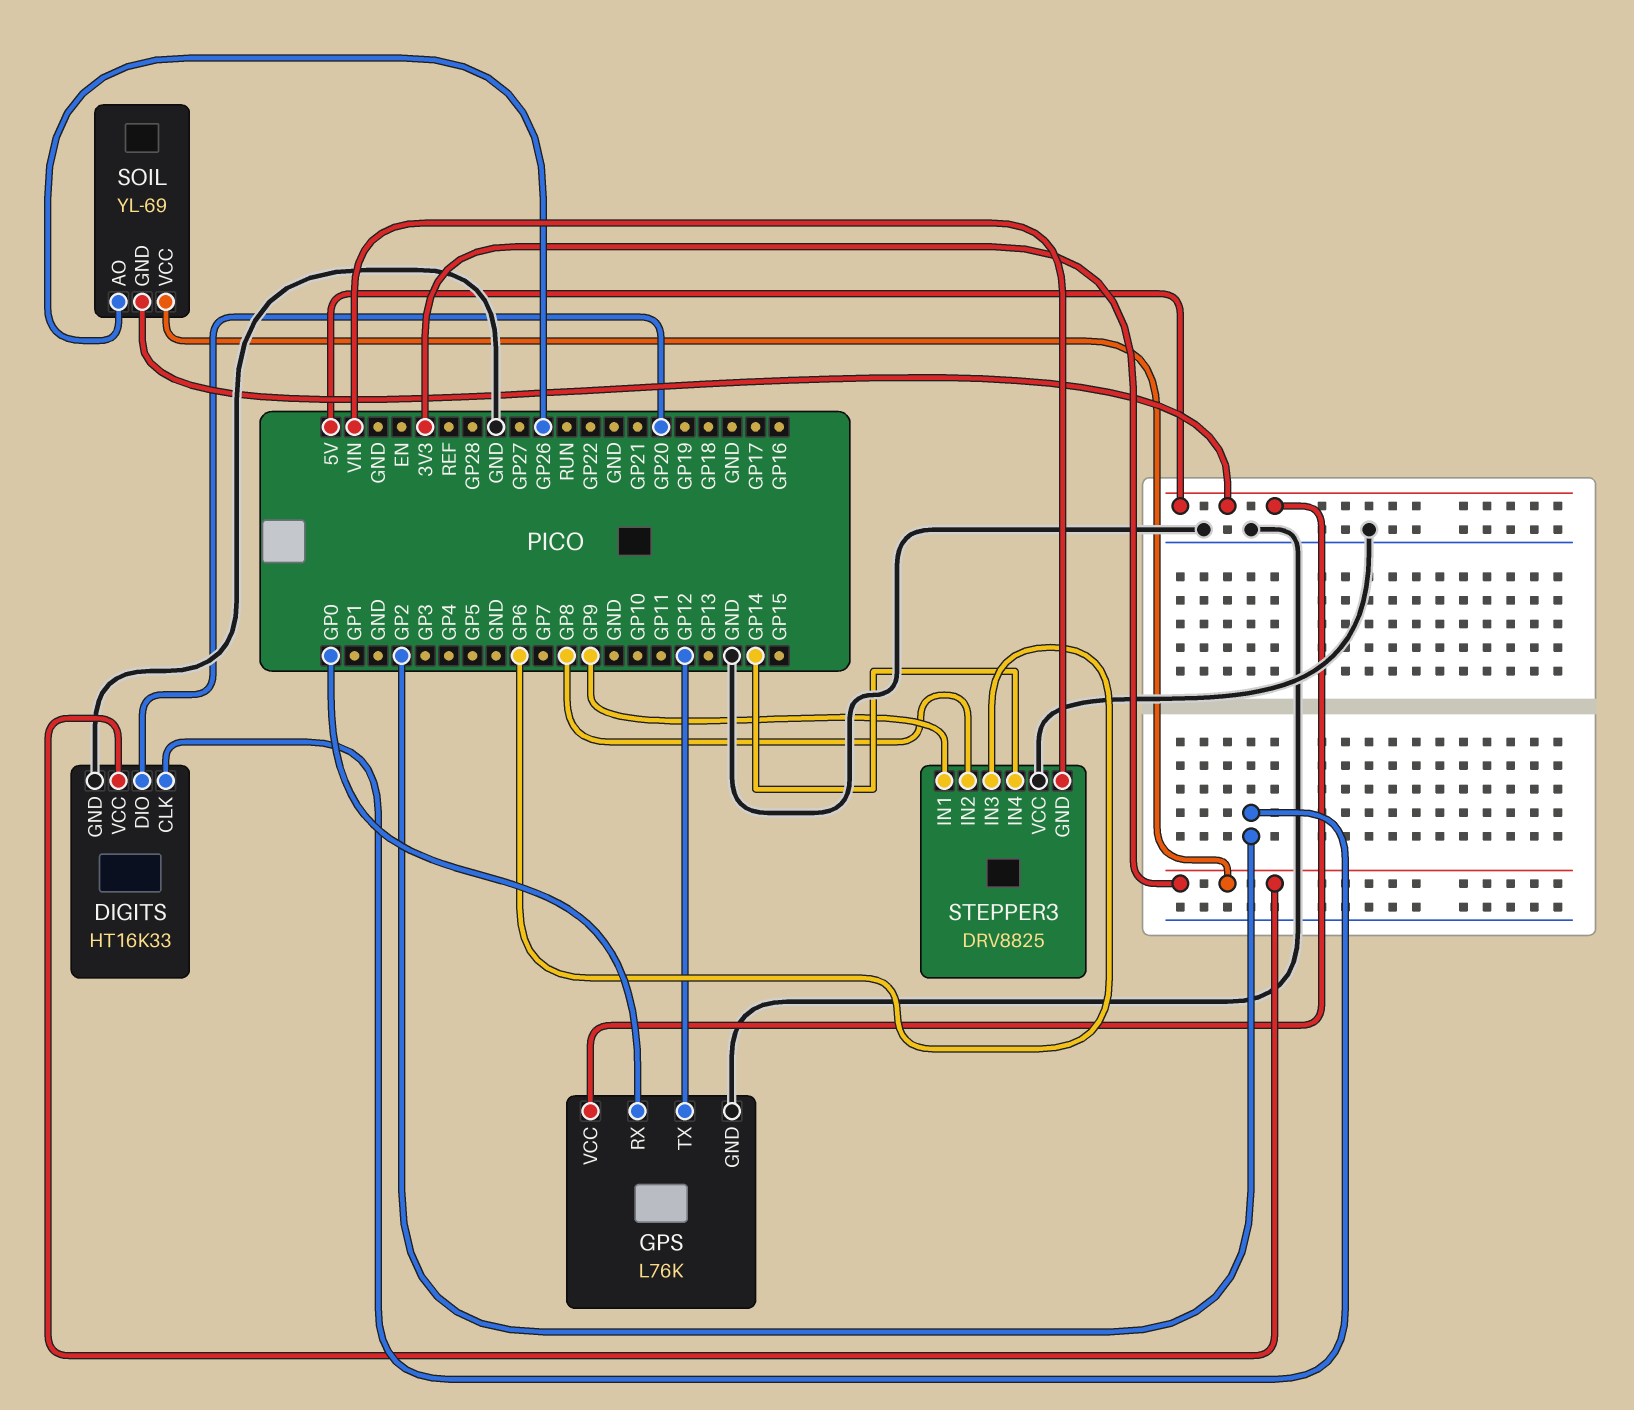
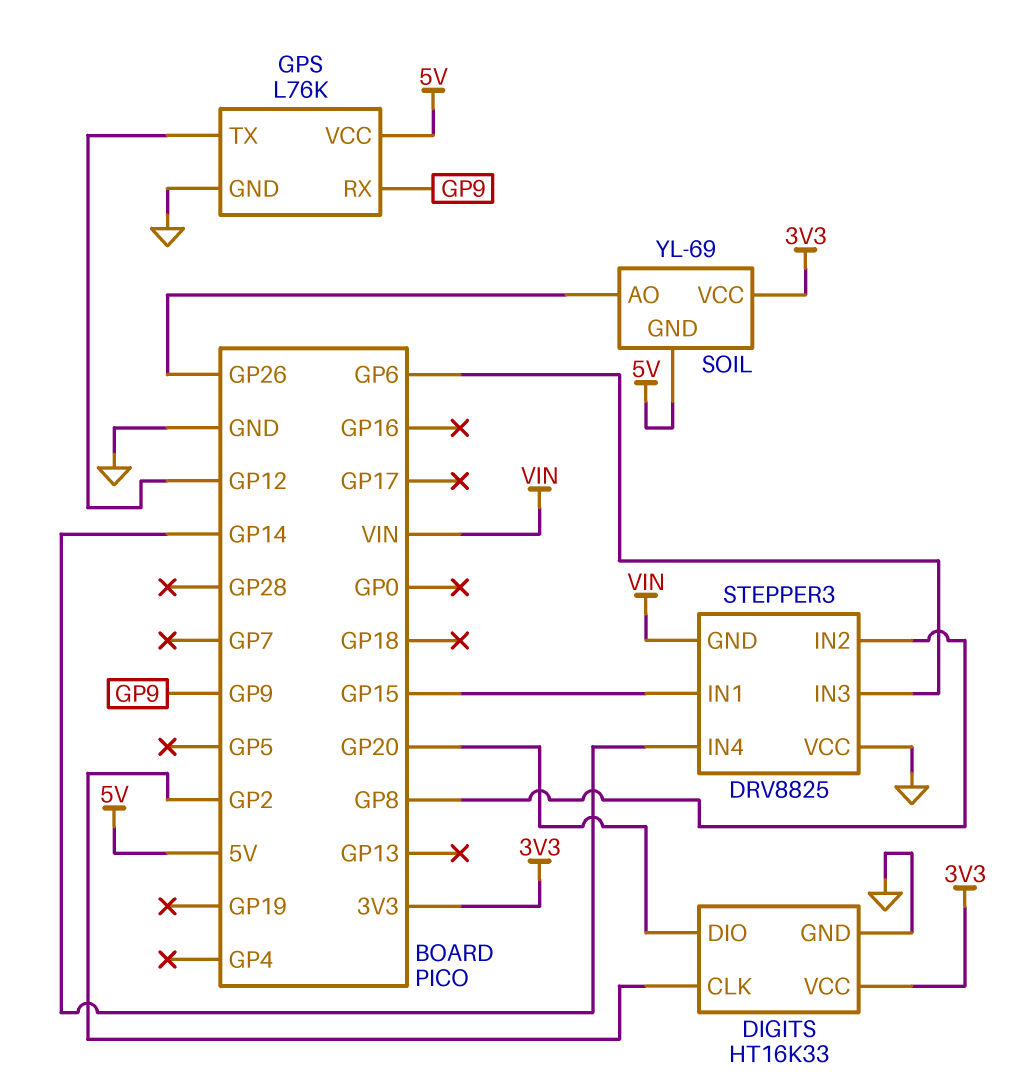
GPS pin RX: GP0 -> GP9
STEPPER3 pin IN1: GP9 -> GP15

